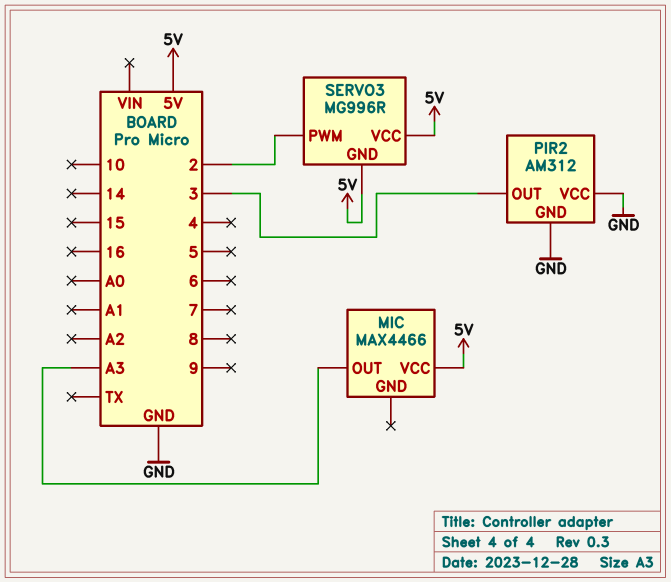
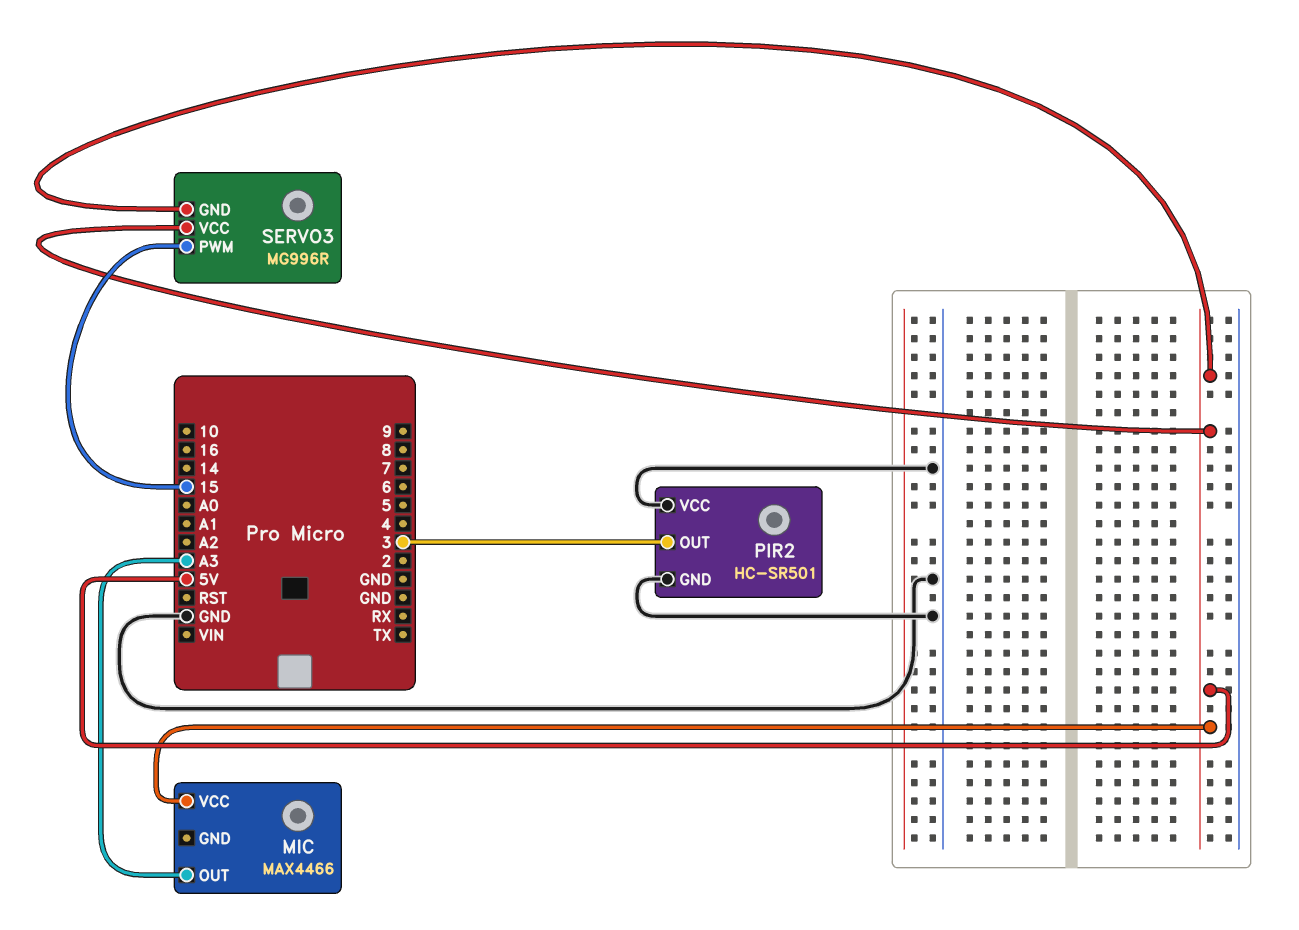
PIR2: AM312 -> HC-SR501
SERVO3 pin PWM: 2 -> 15

